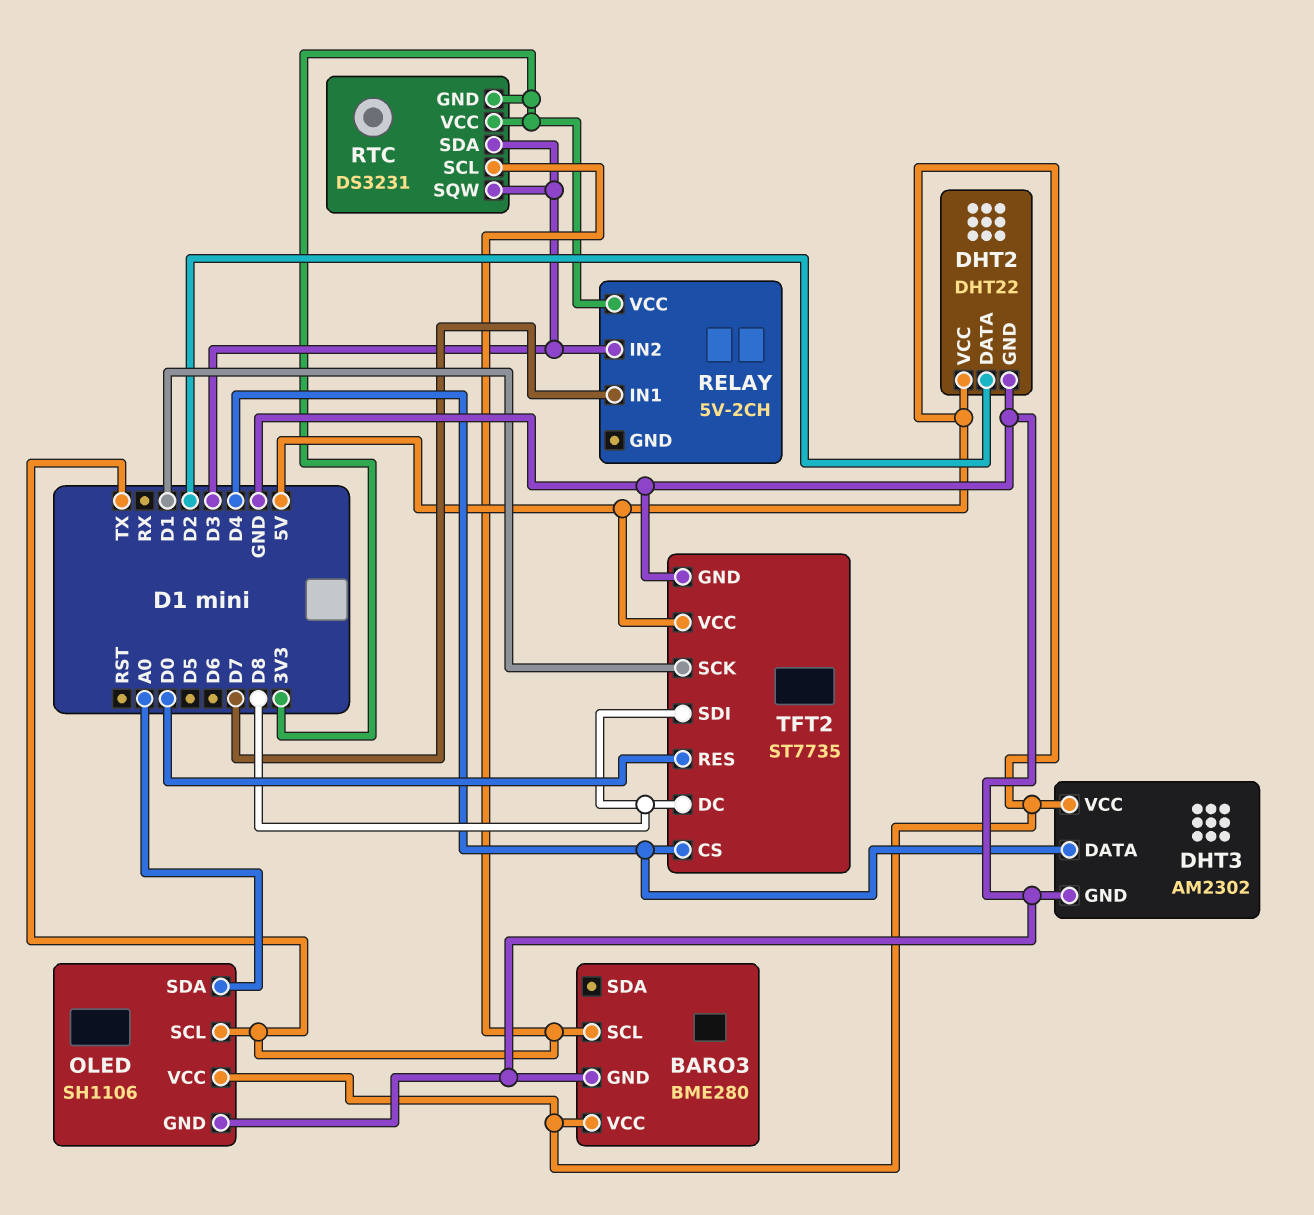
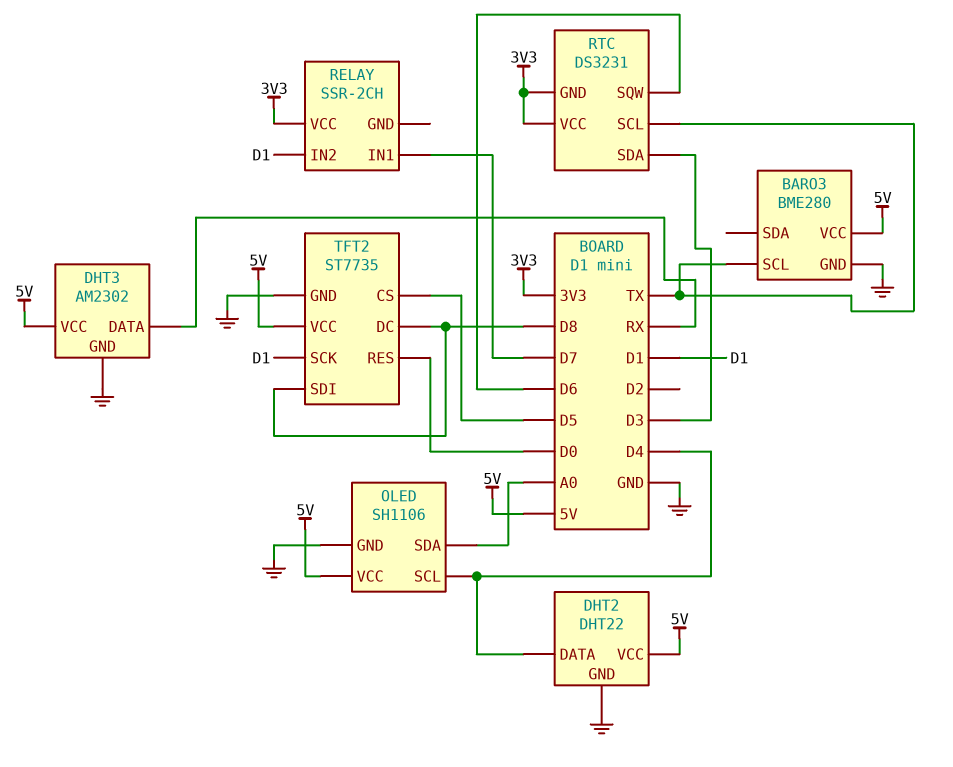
DHT2 pin DATA: D2 -> D4
DHT3 pin DATA: D4 -> RX
OLED pin SCL: TX -> D4
RELAY: 5V-2CH -> SSR-2CH
RELAY pin IN2: D3 -> D1
RTC pin SQW: D3 -> D6
TFT2 pin CS: D4 -> D5

